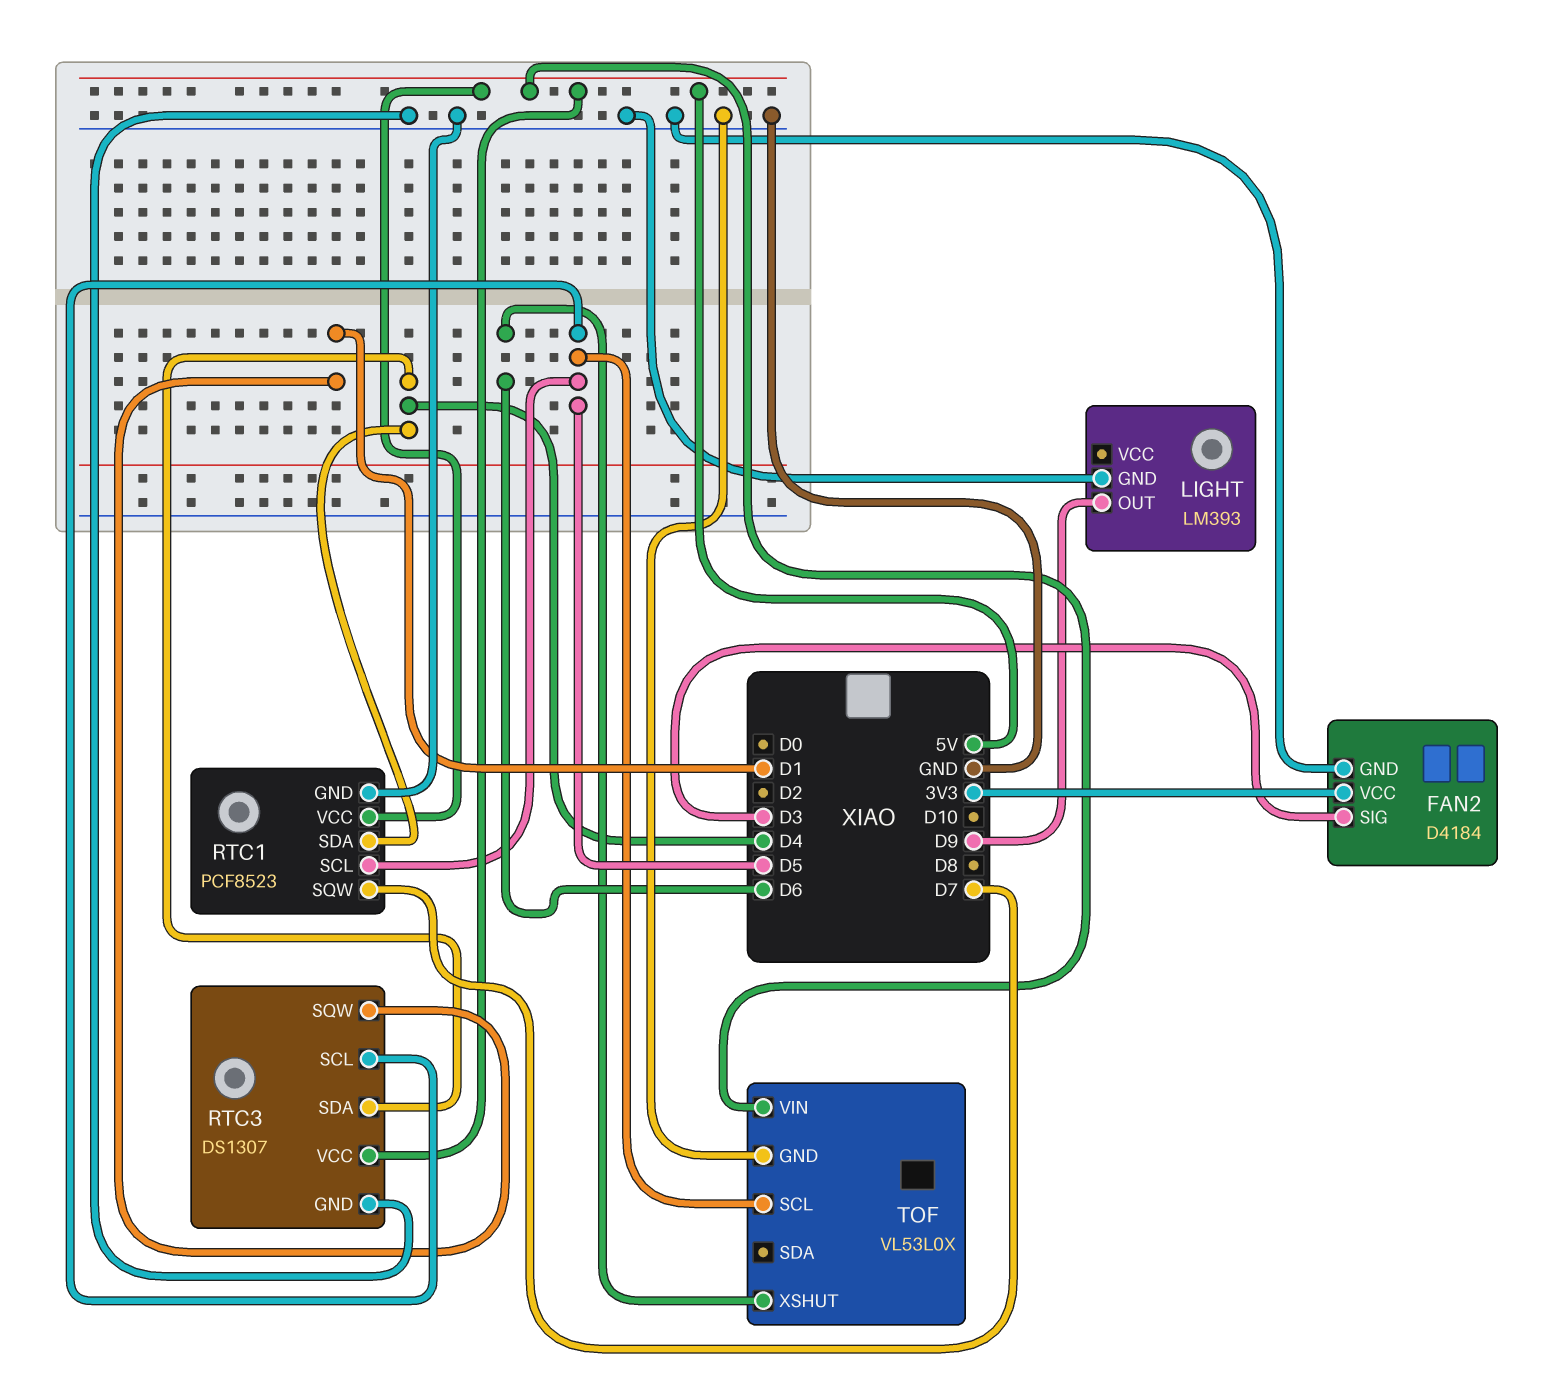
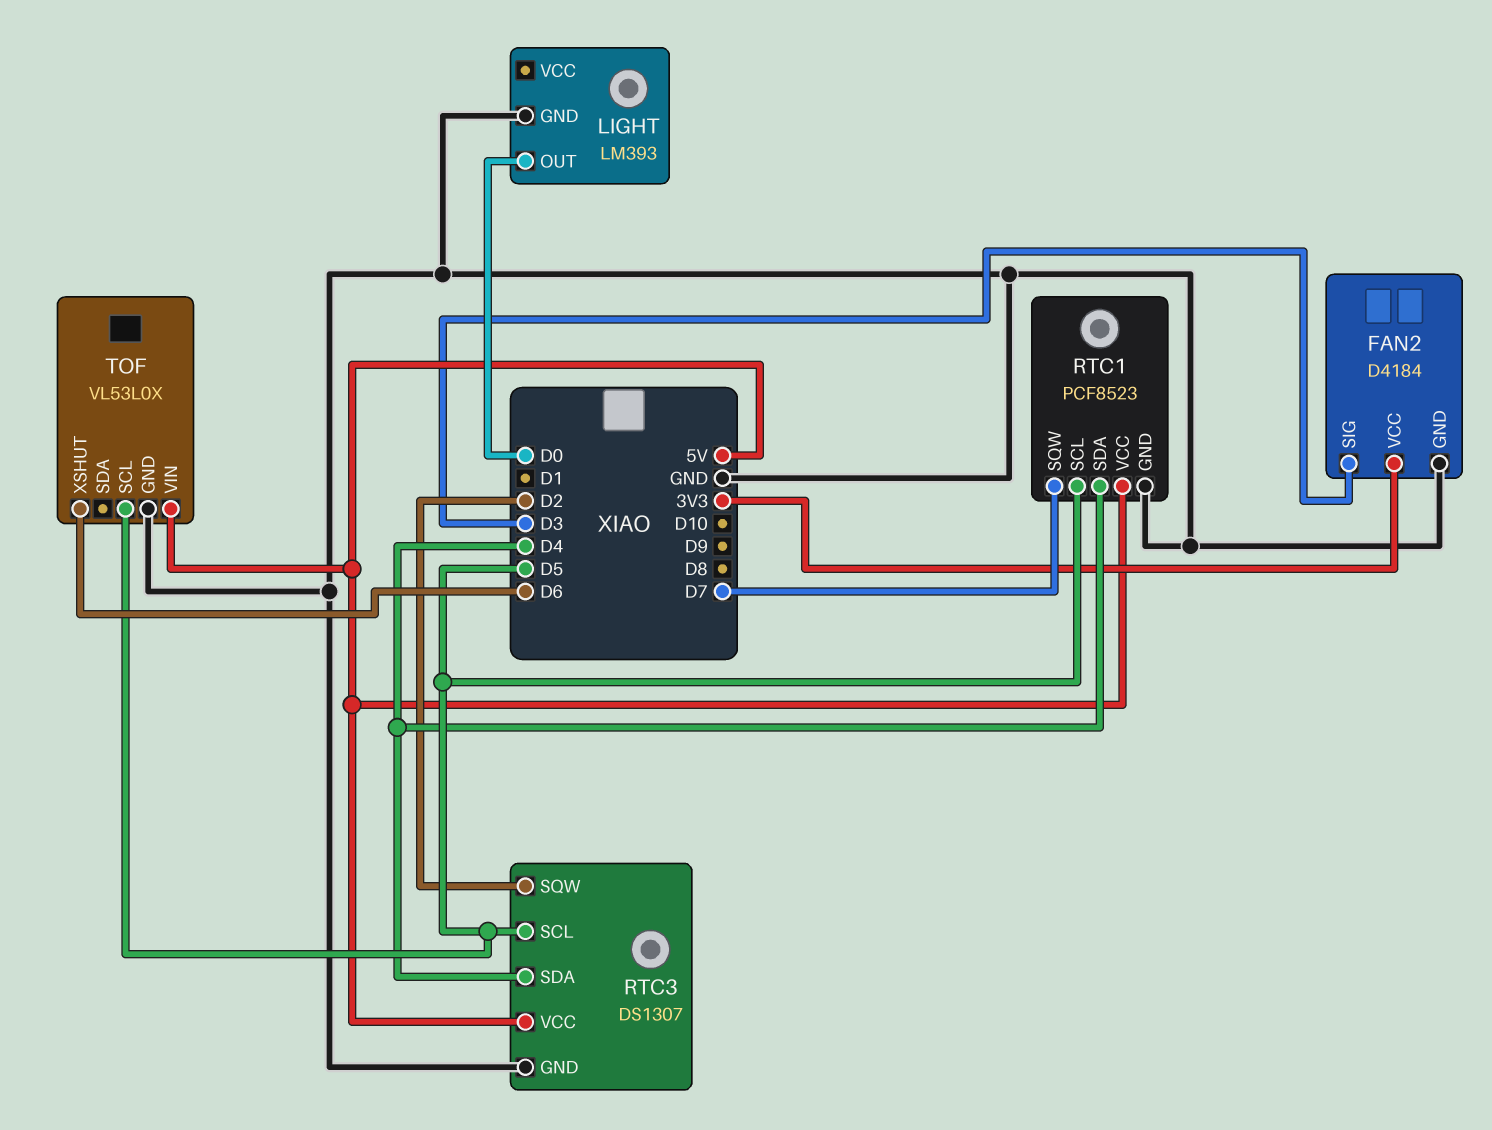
LIGHT pin OUT: D9 -> D0
RTC3 pin SQW: D1 -> D2

